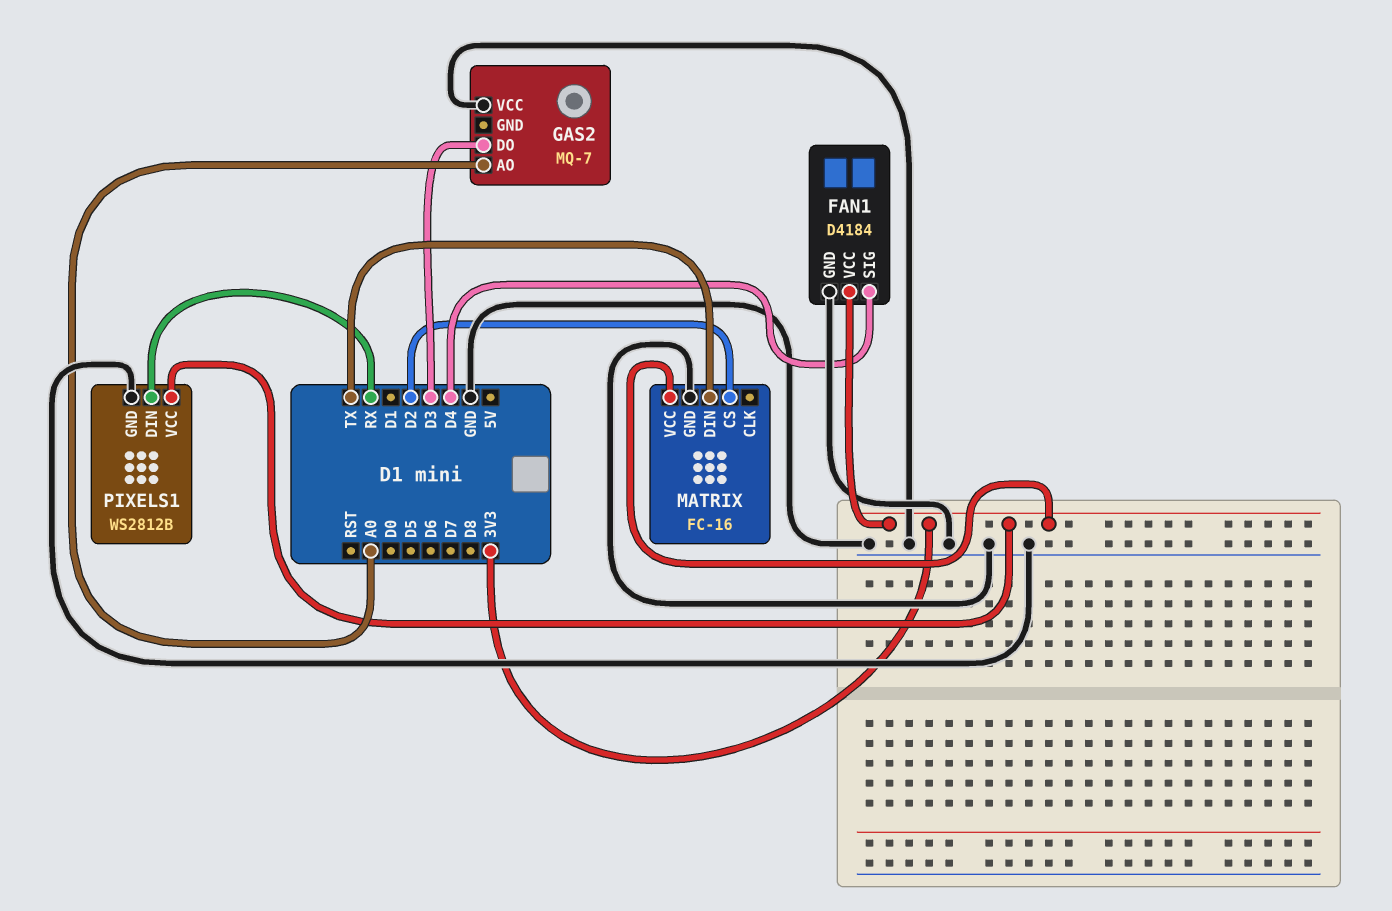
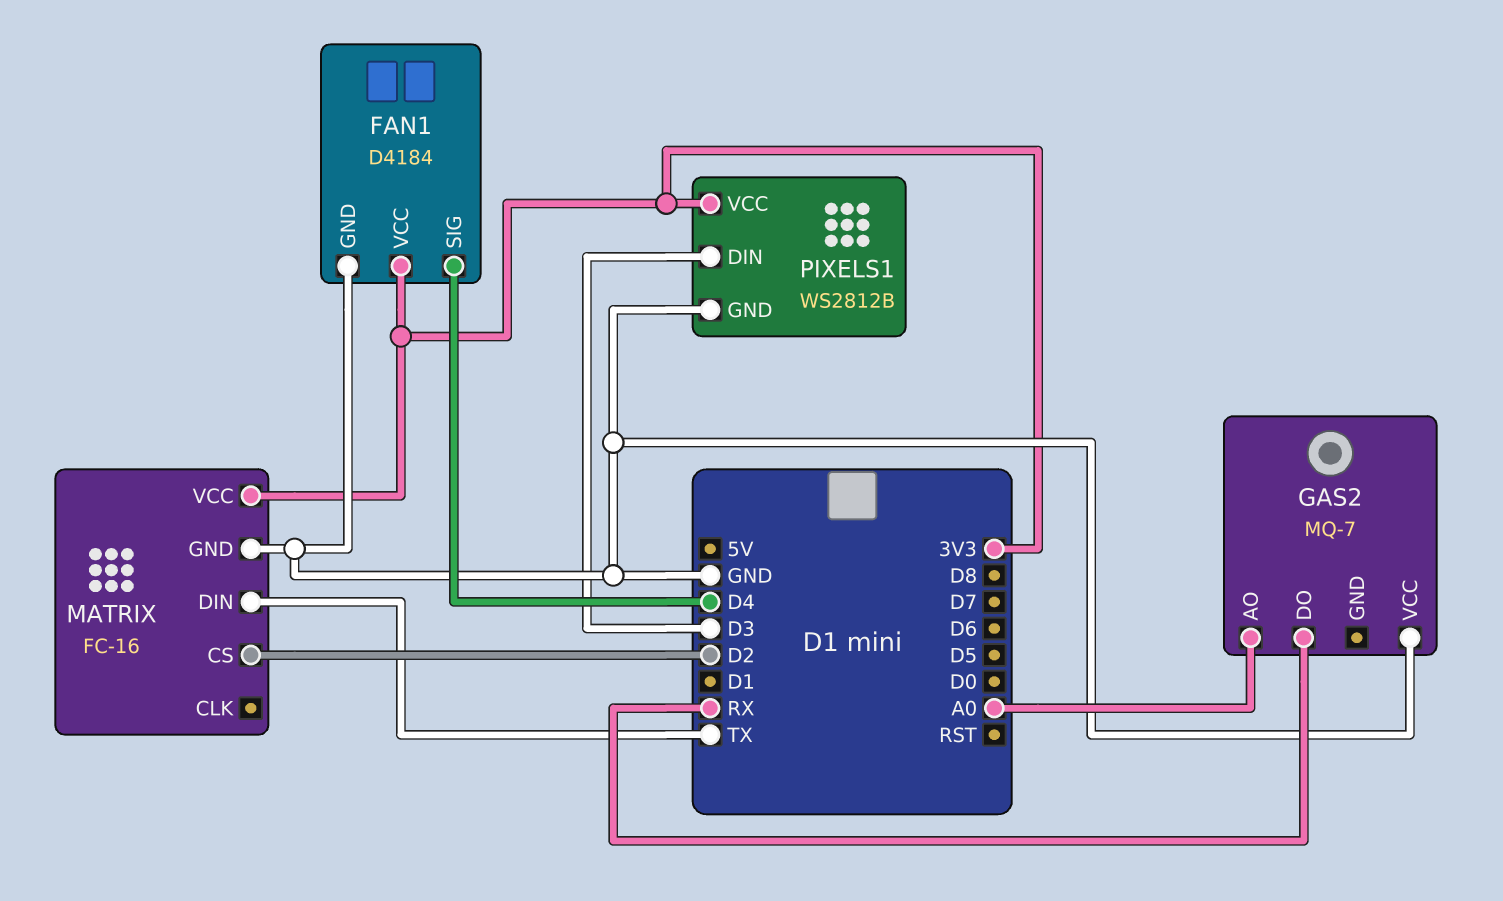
GAS2 pin DO: D3 -> RX
PIXELS1 pin DIN: RX -> D3

